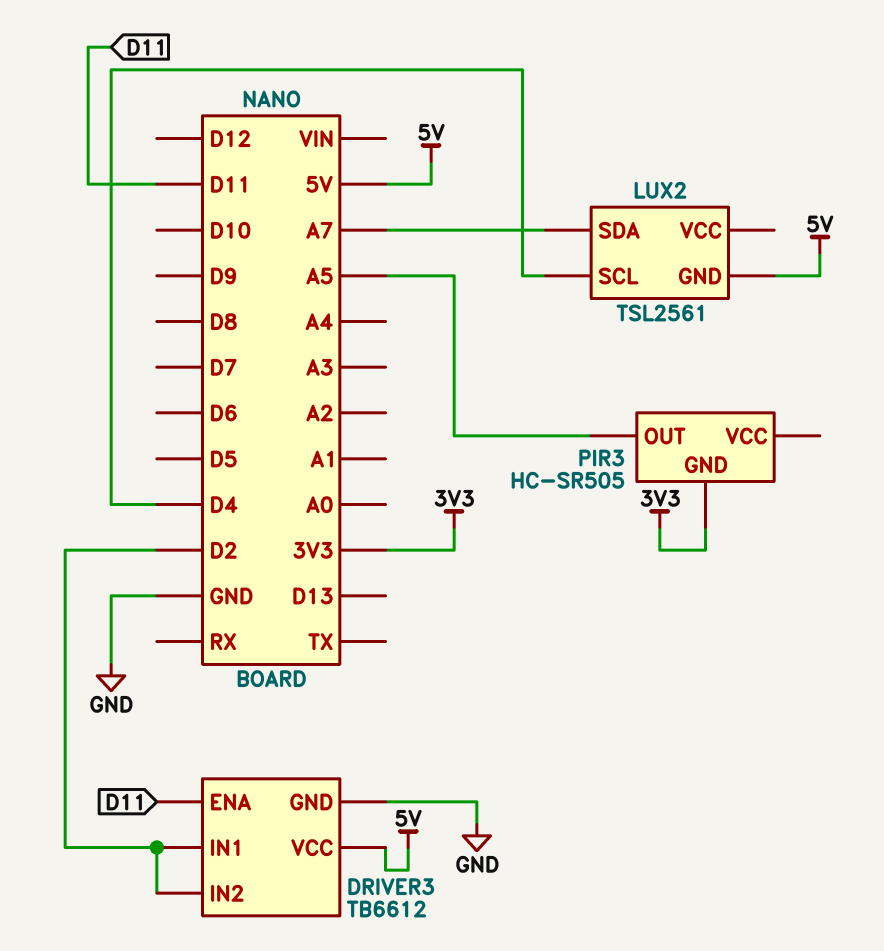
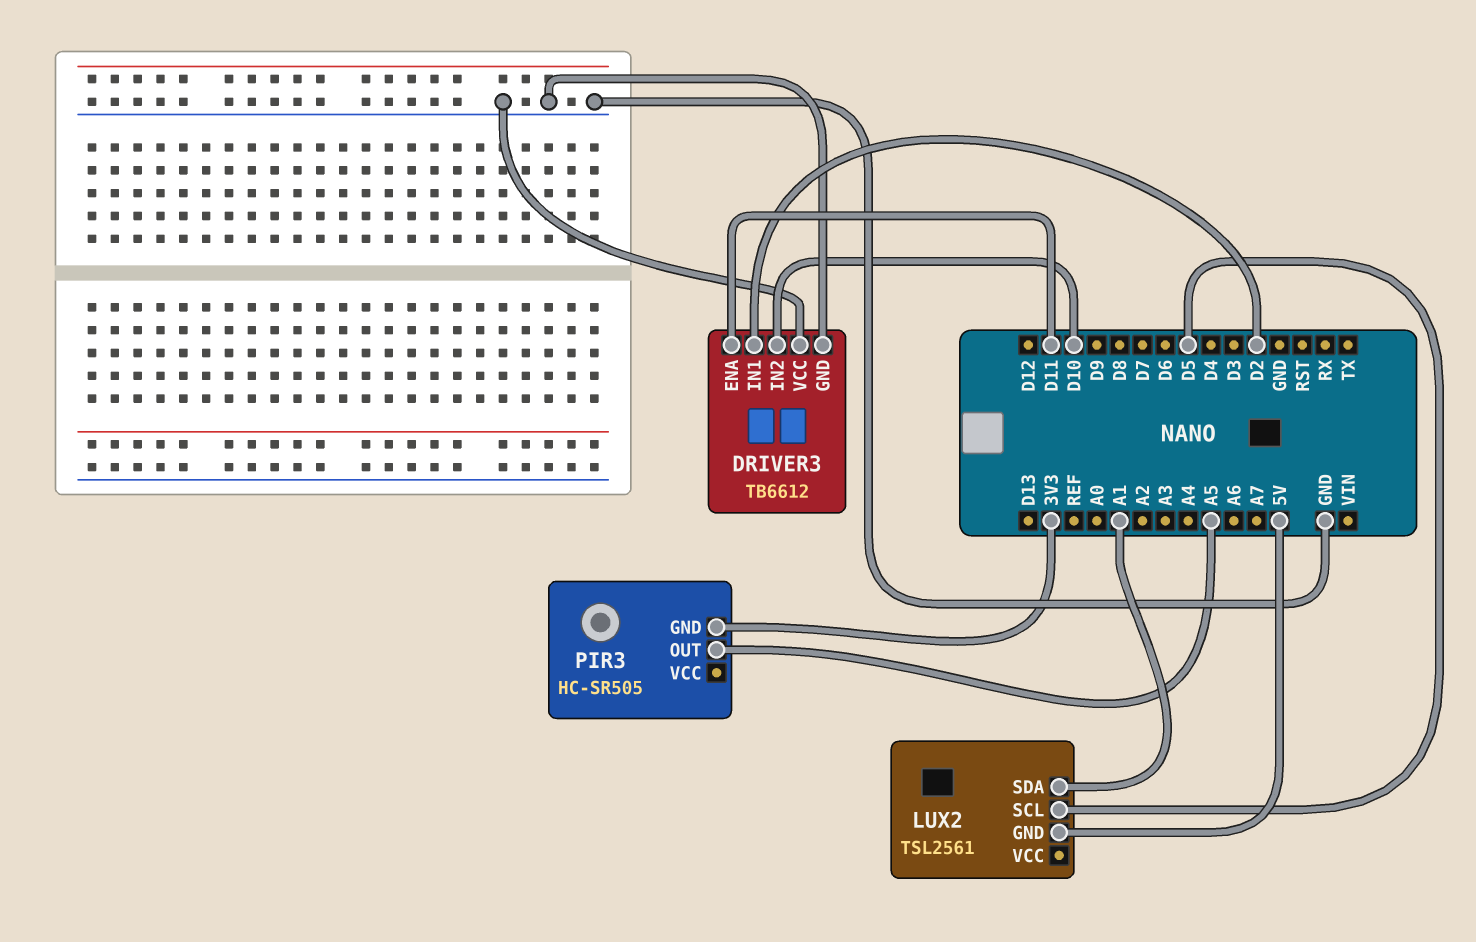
DRIVER3 pin IN2: D2 -> D10
DRIVER3 pin VCC: 5V -> GND
LUX2 pin SCL: D4 -> D5
LUX2 pin SDA: A7 -> A1

